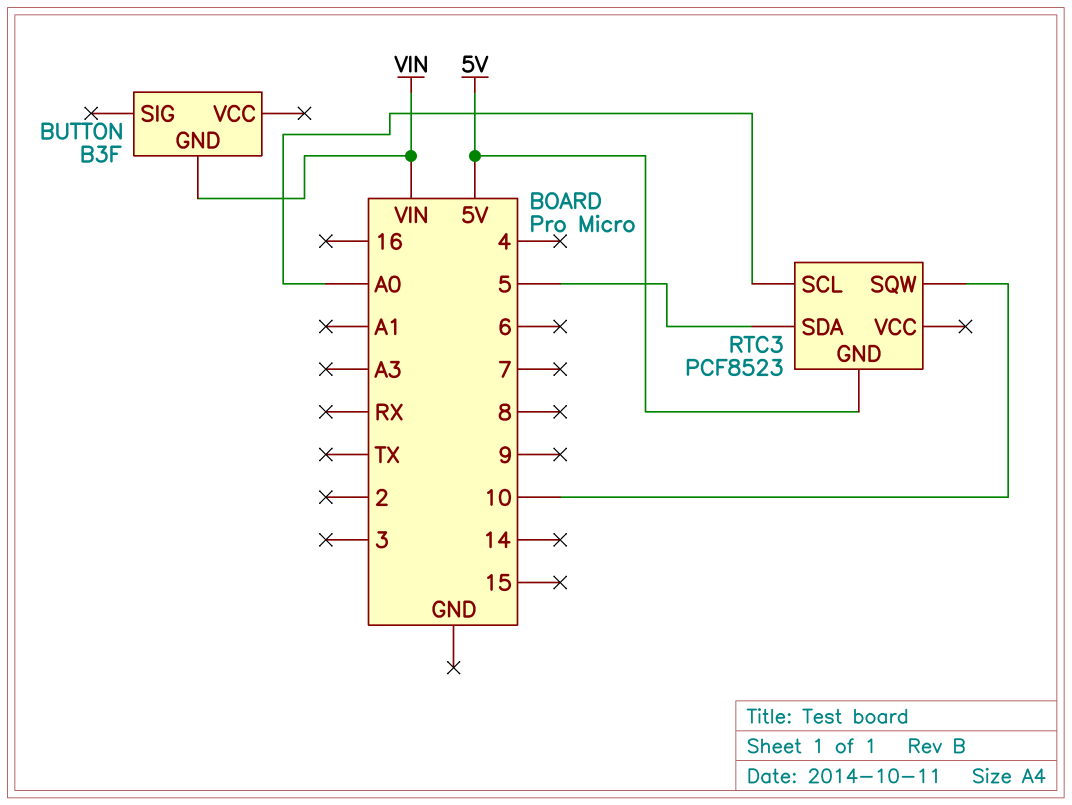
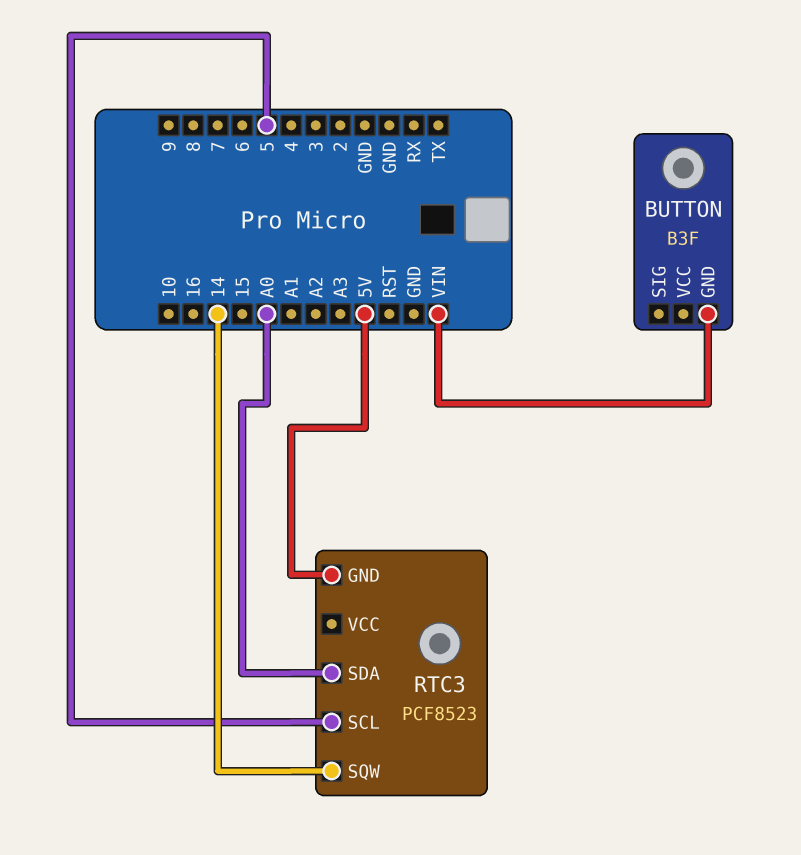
RTC3 pin SCL: A0 -> 5
RTC3 pin SDA: 5 -> A0
RTC3 pin SQW: 10 -> 14

